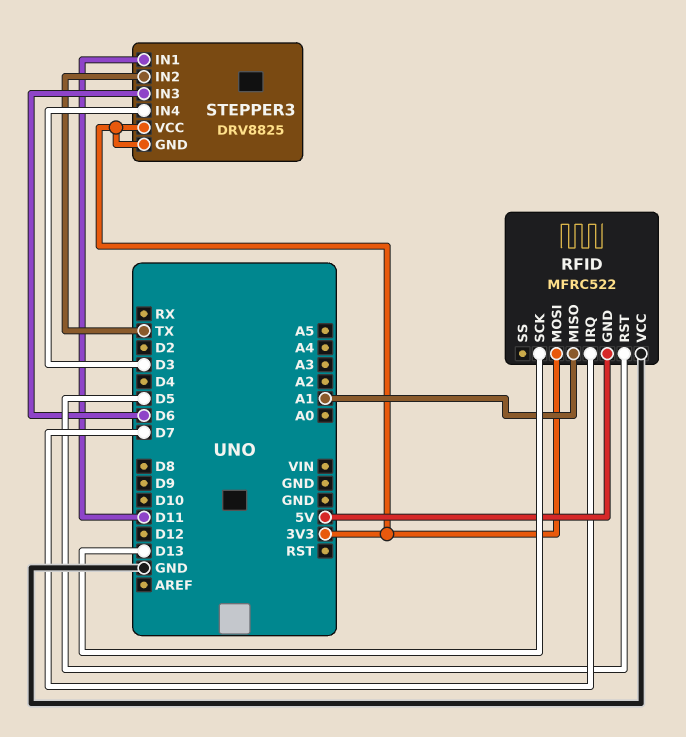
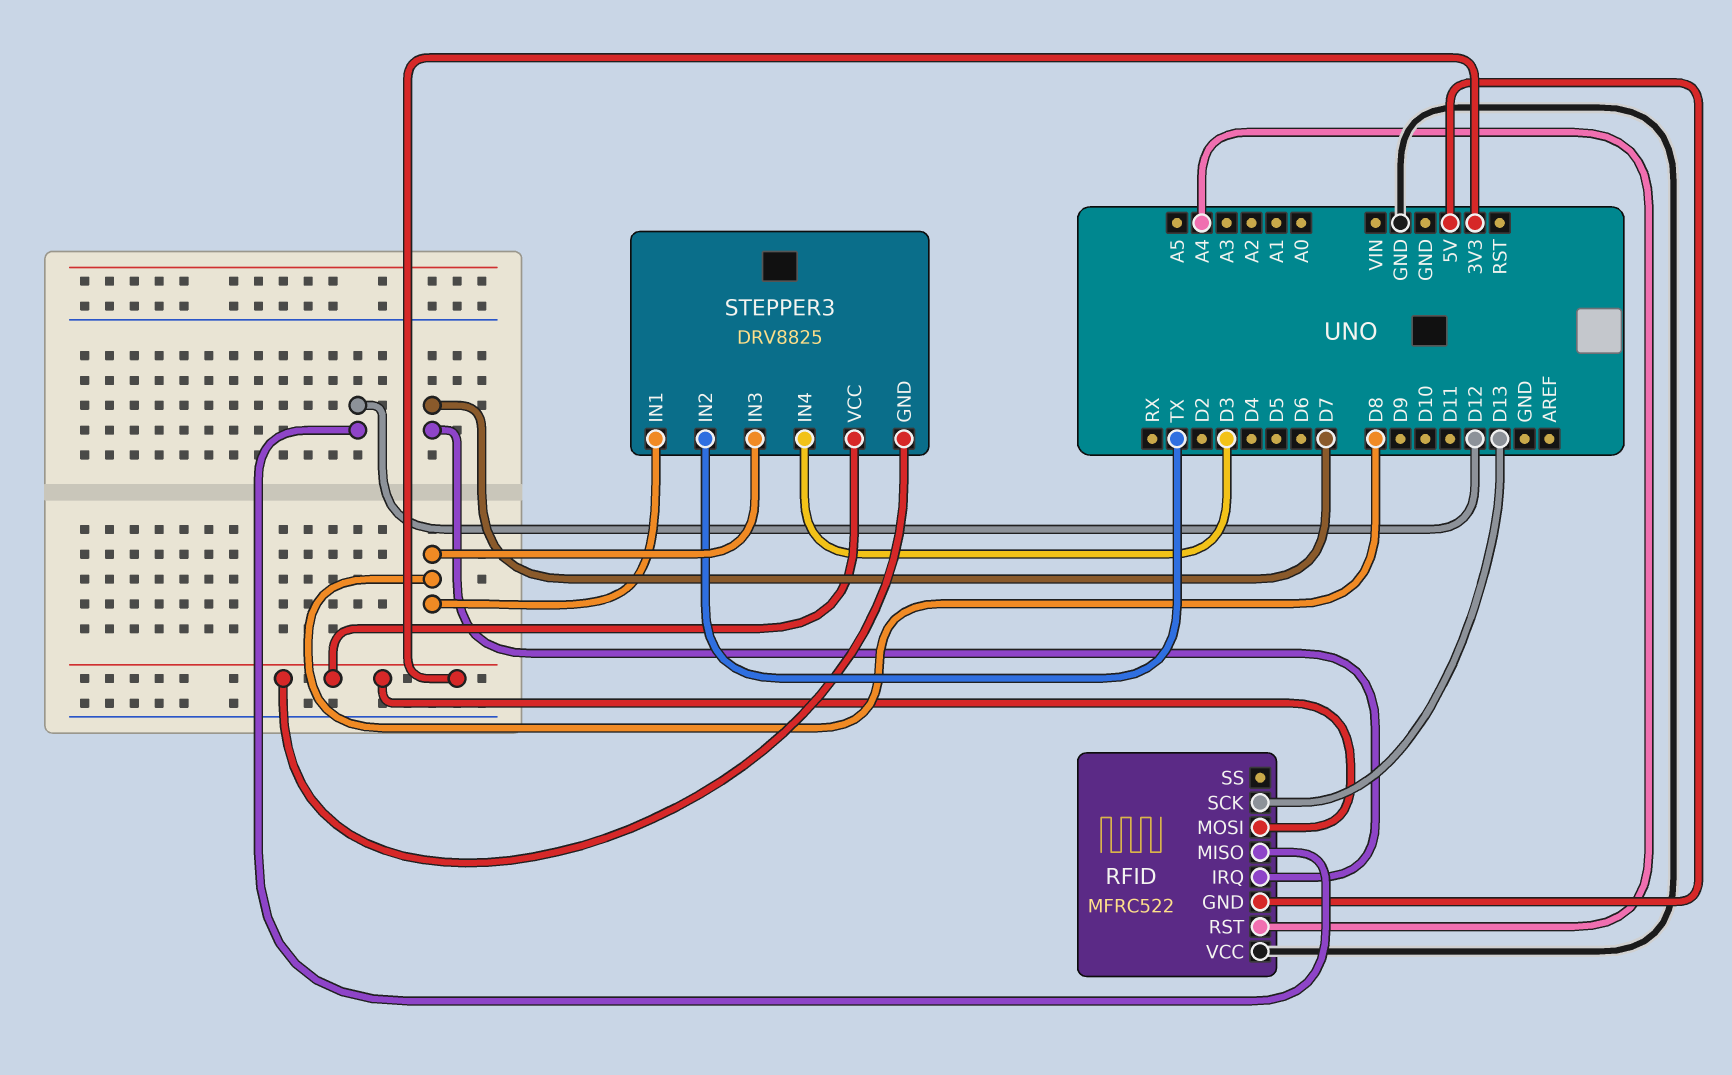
RFID pin MISO: A1 -> D12
RFID pin RST: D5 -> A4
STEPPER3 pin IN1: D11 -> D8
STEPPER3 pin IN3: D6 -> D8

